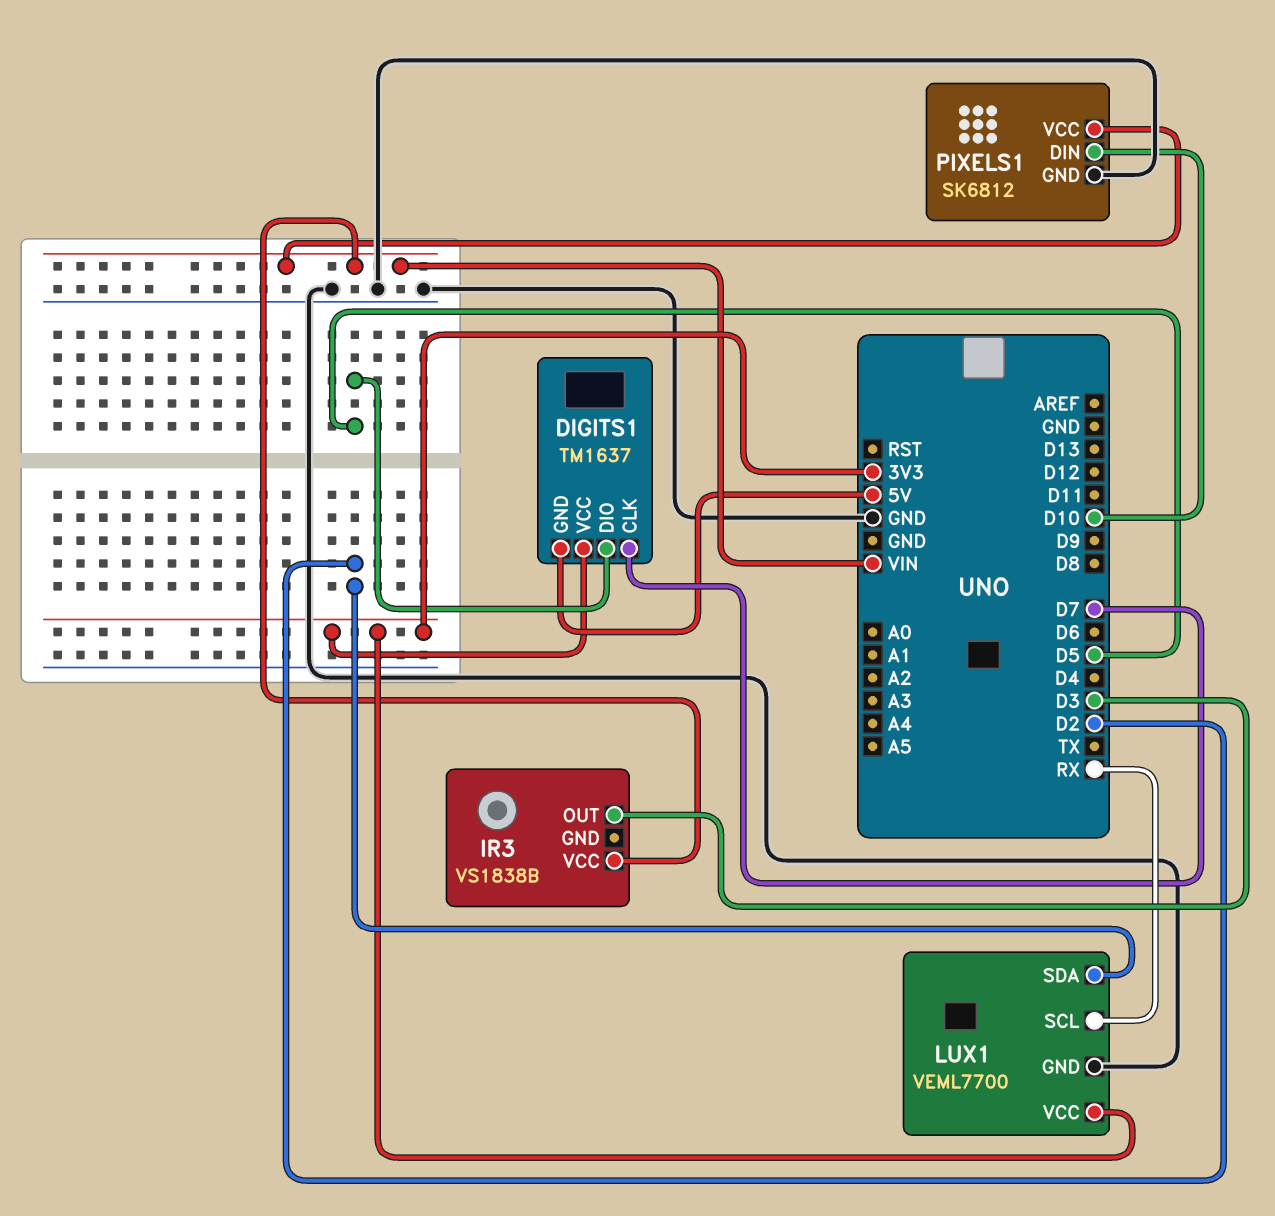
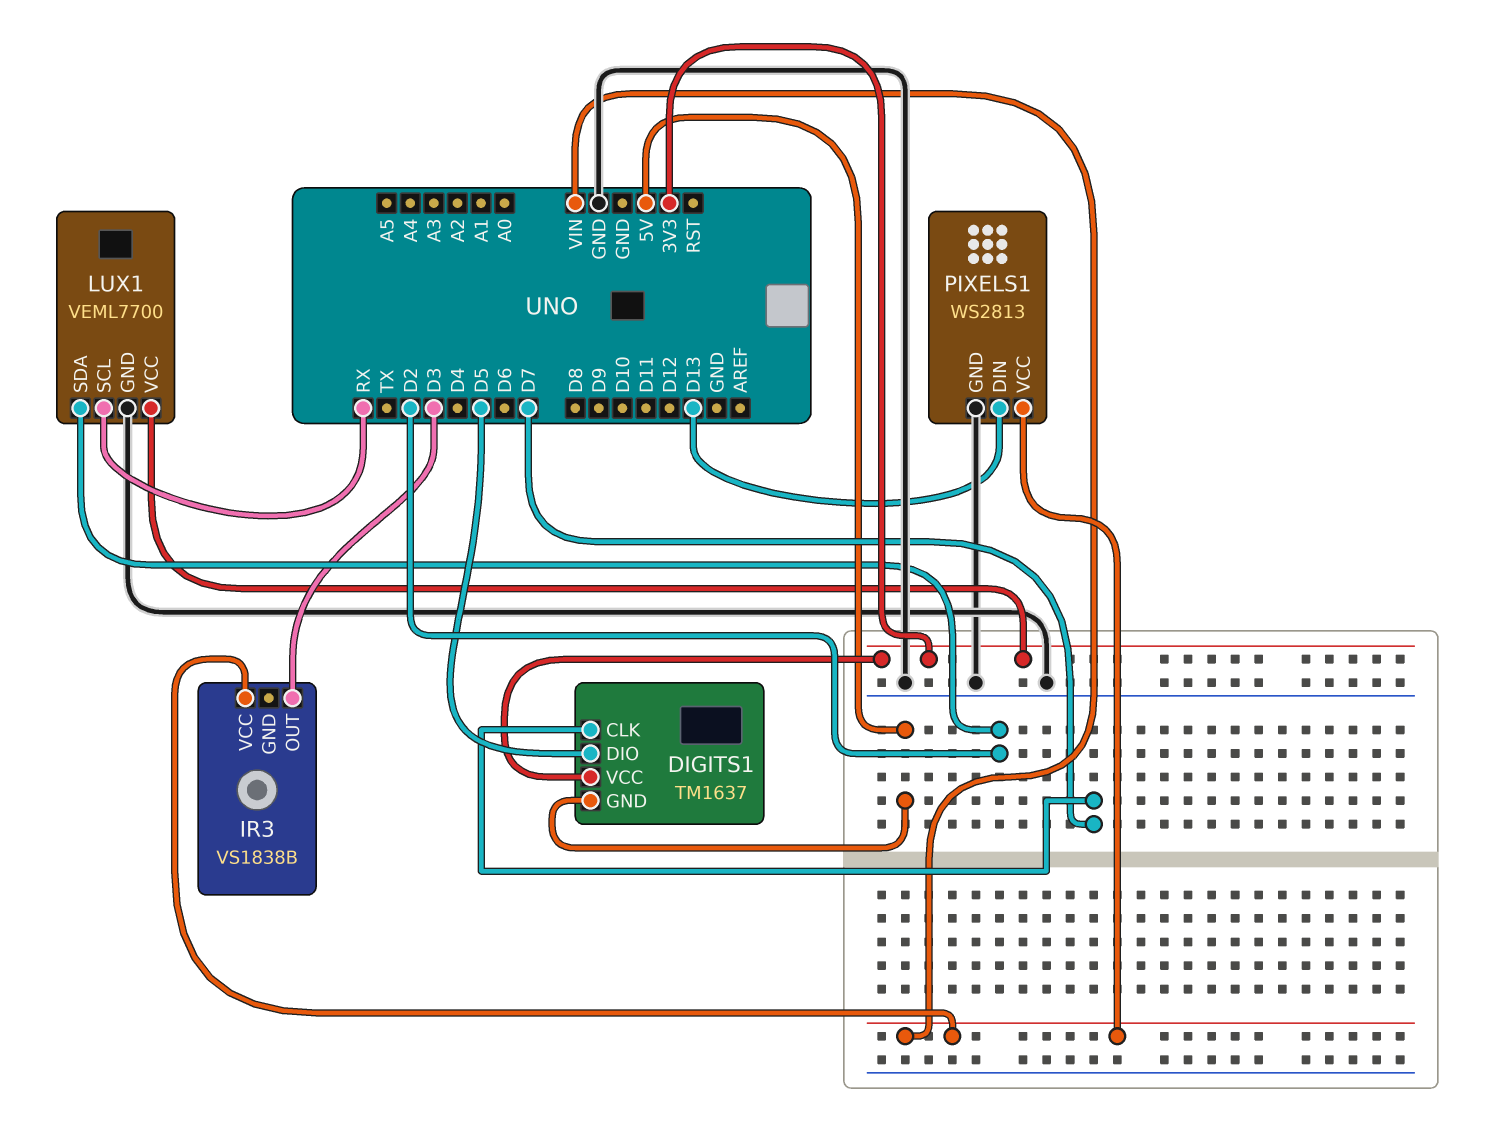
PIXELS1: SK6812 -> WS2813
PIXELS1 pin DIN: D10 -> D13

